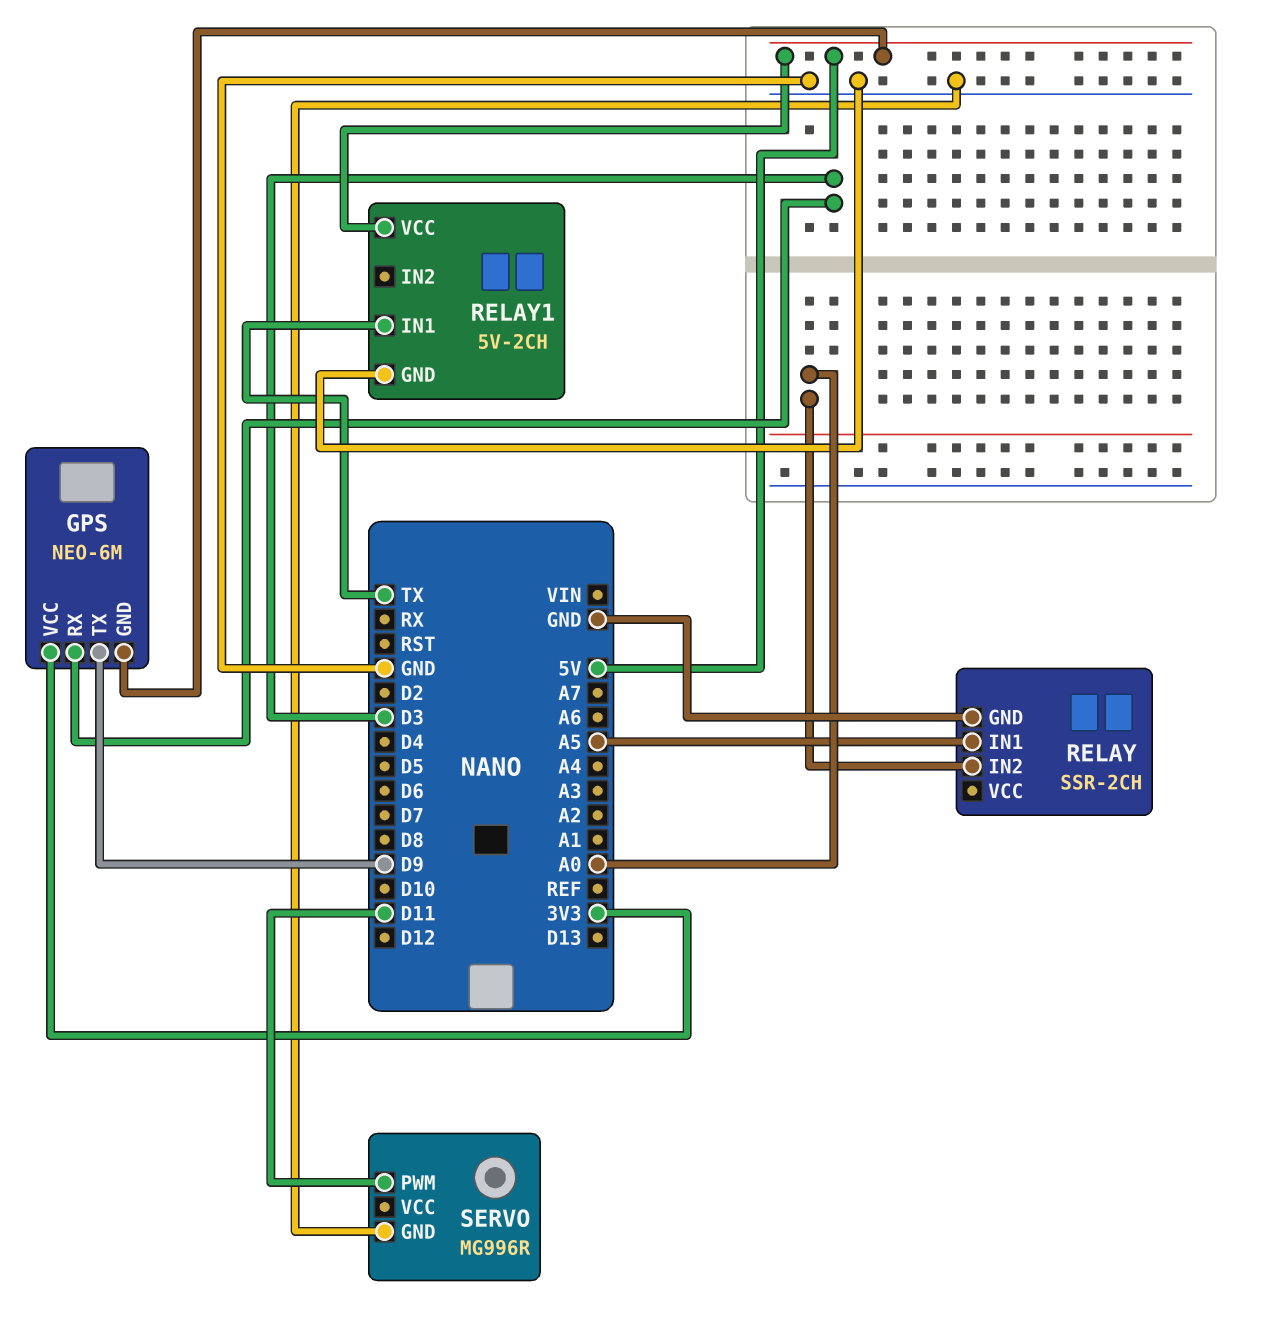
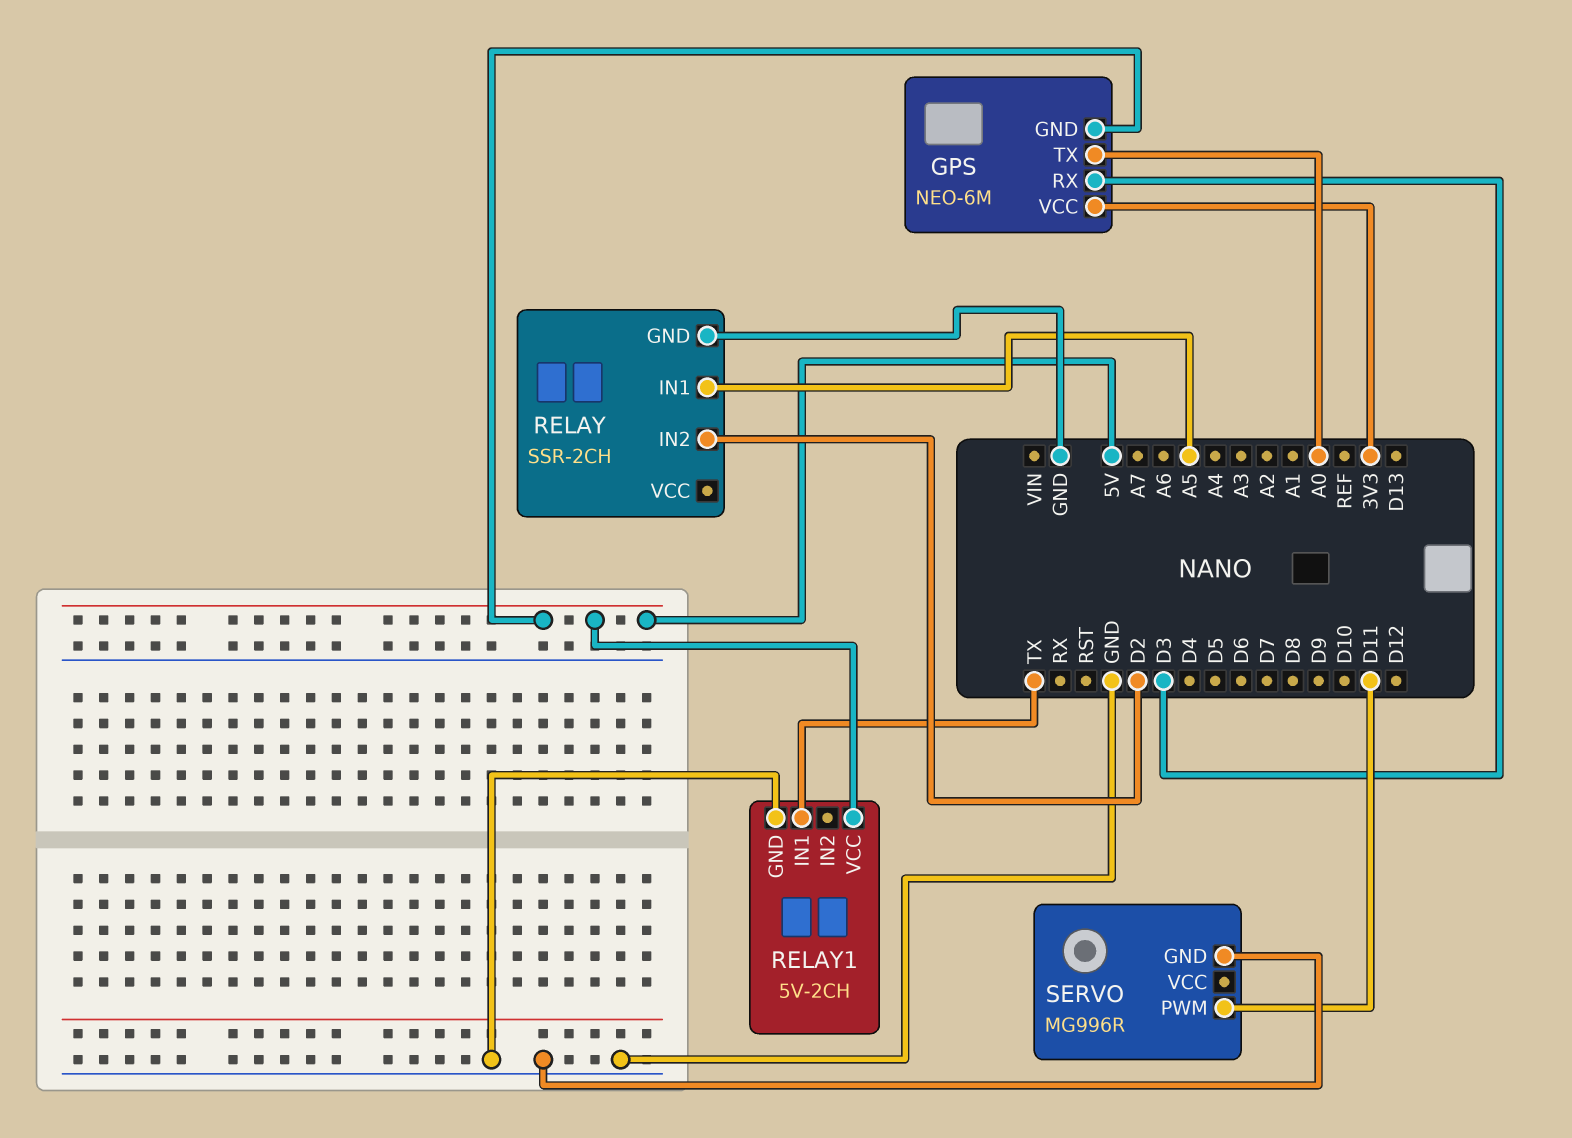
GPS pin TX: D9 -> A0
RELAY pin IN2: A0 -> D2

